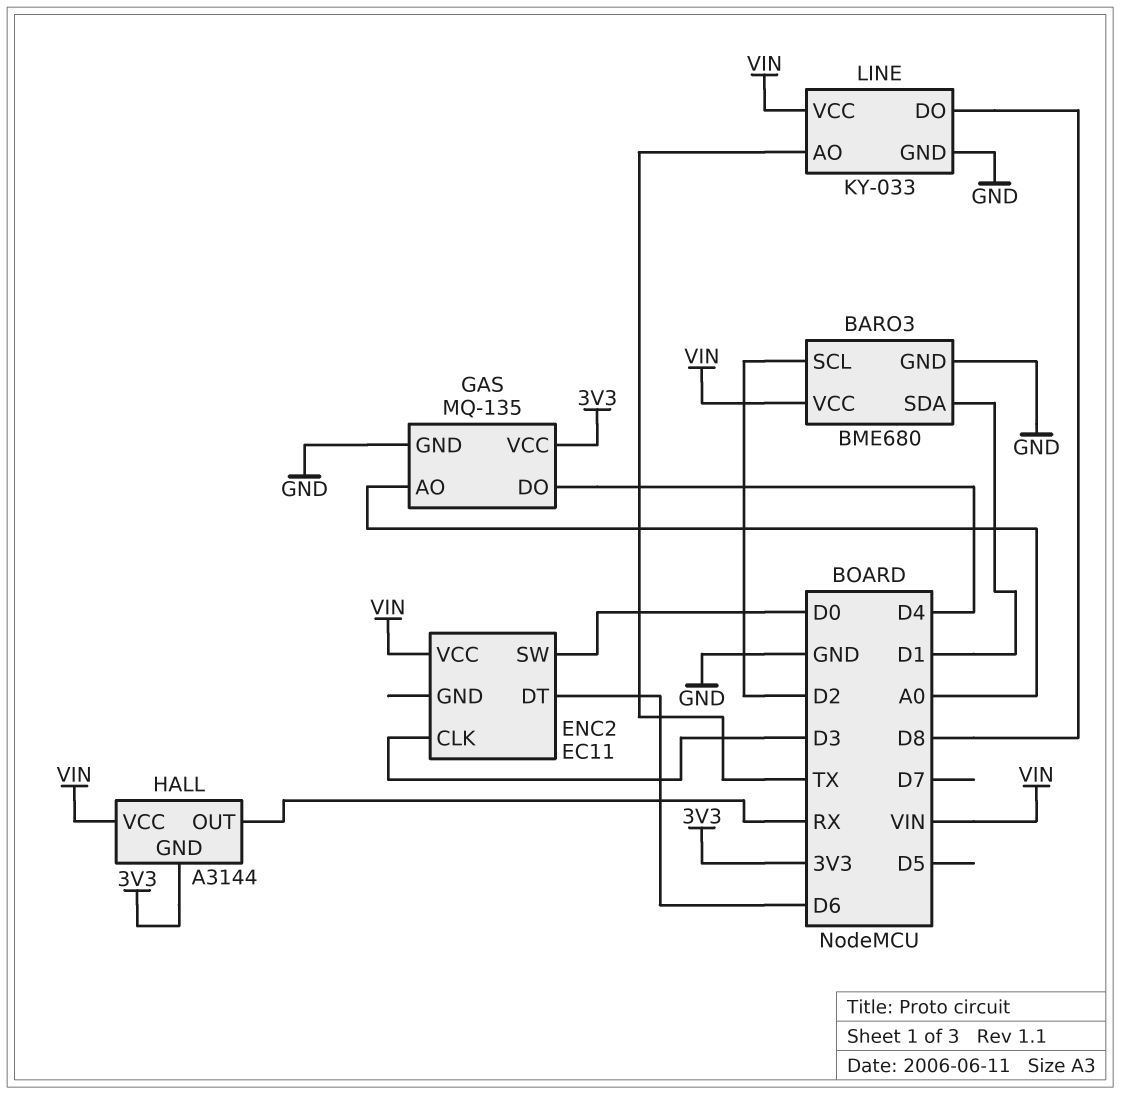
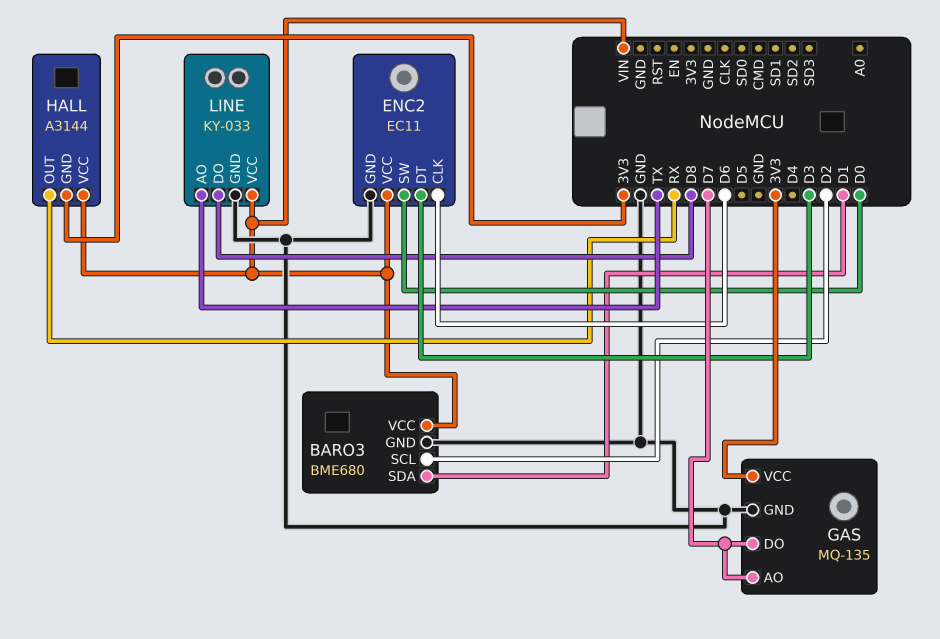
ENC2 pin CLK: D3 -> D6
ENC2 pin DT: D6 -> D3
ENC2 pin GND: none -> GND
GAS pin AO: A0 -> D7
GAS pin DO: D4 -> D7

